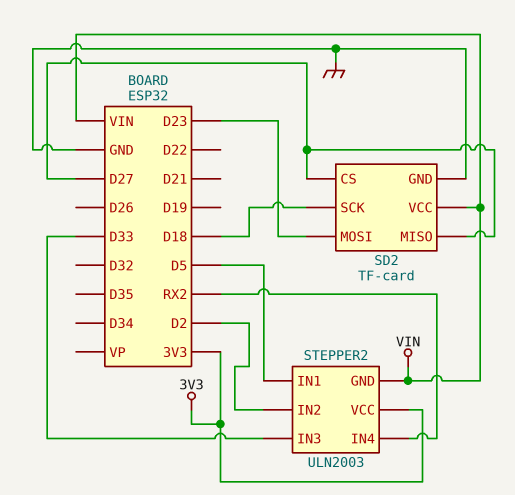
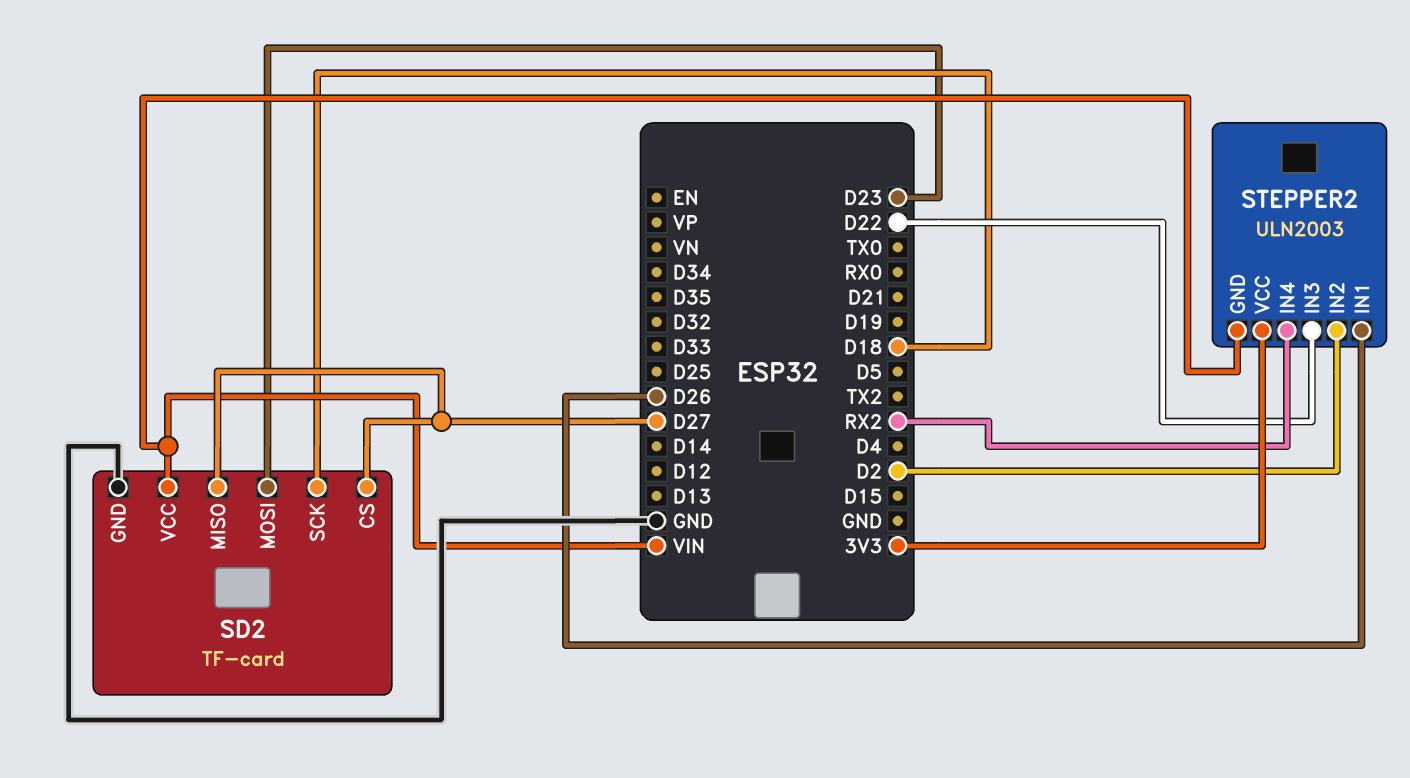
STEPPER2 pin IN1: D5 -> D26
STEPPER2 pin IN3: D33 -> D22

